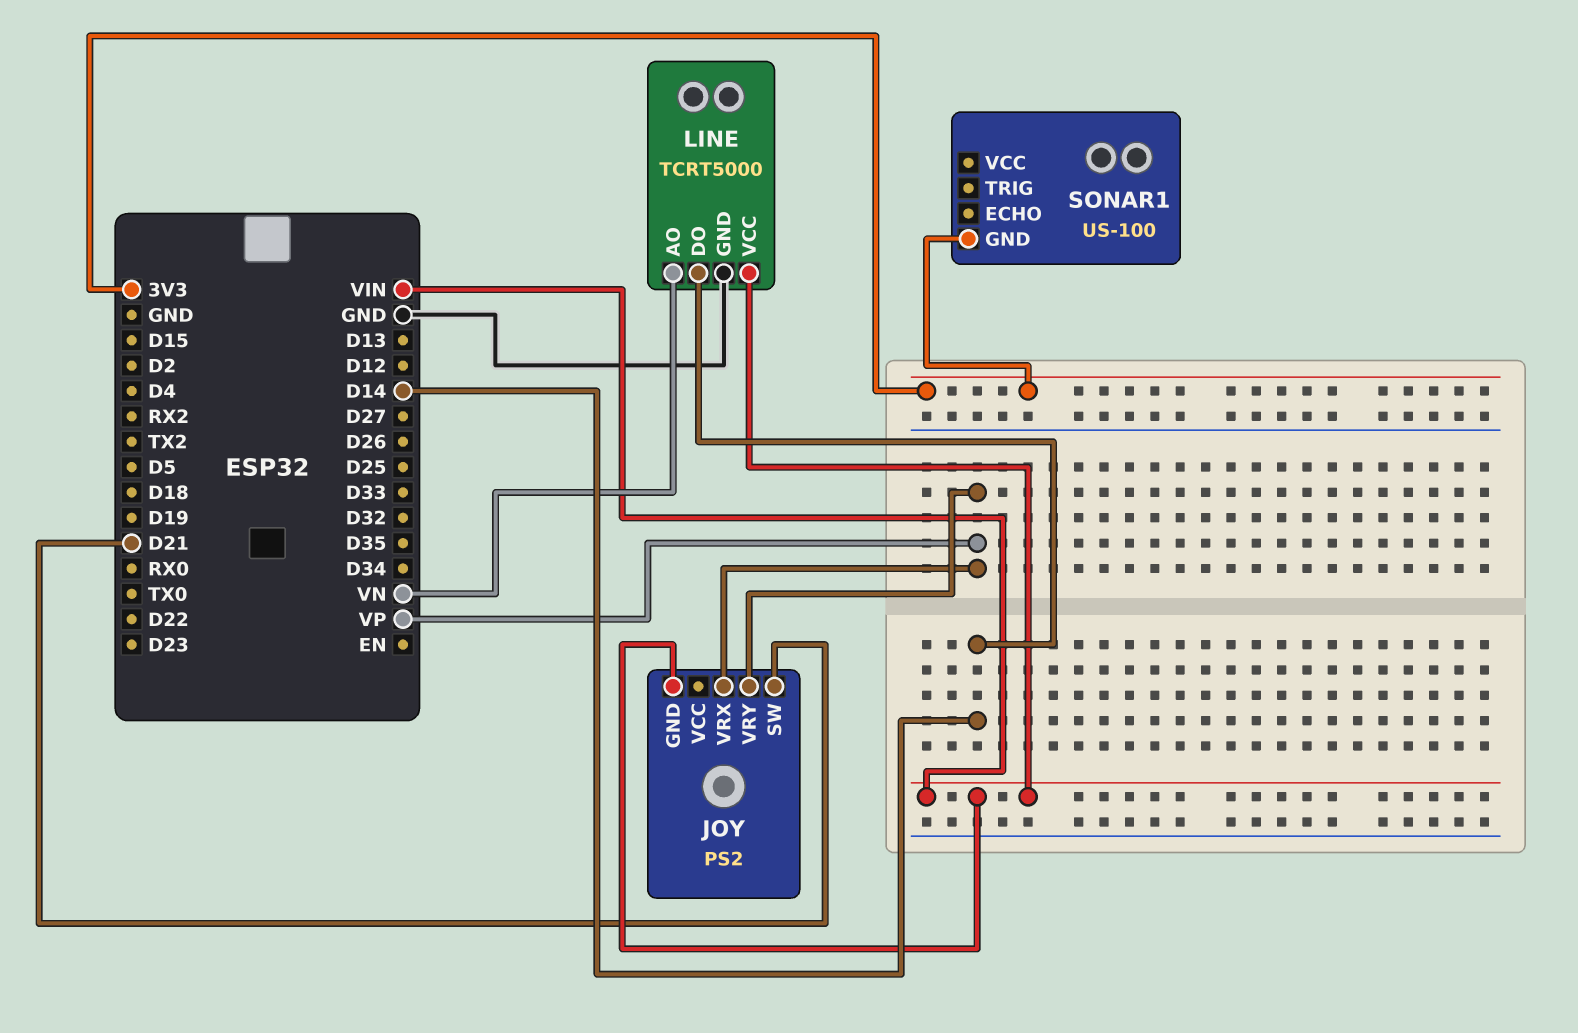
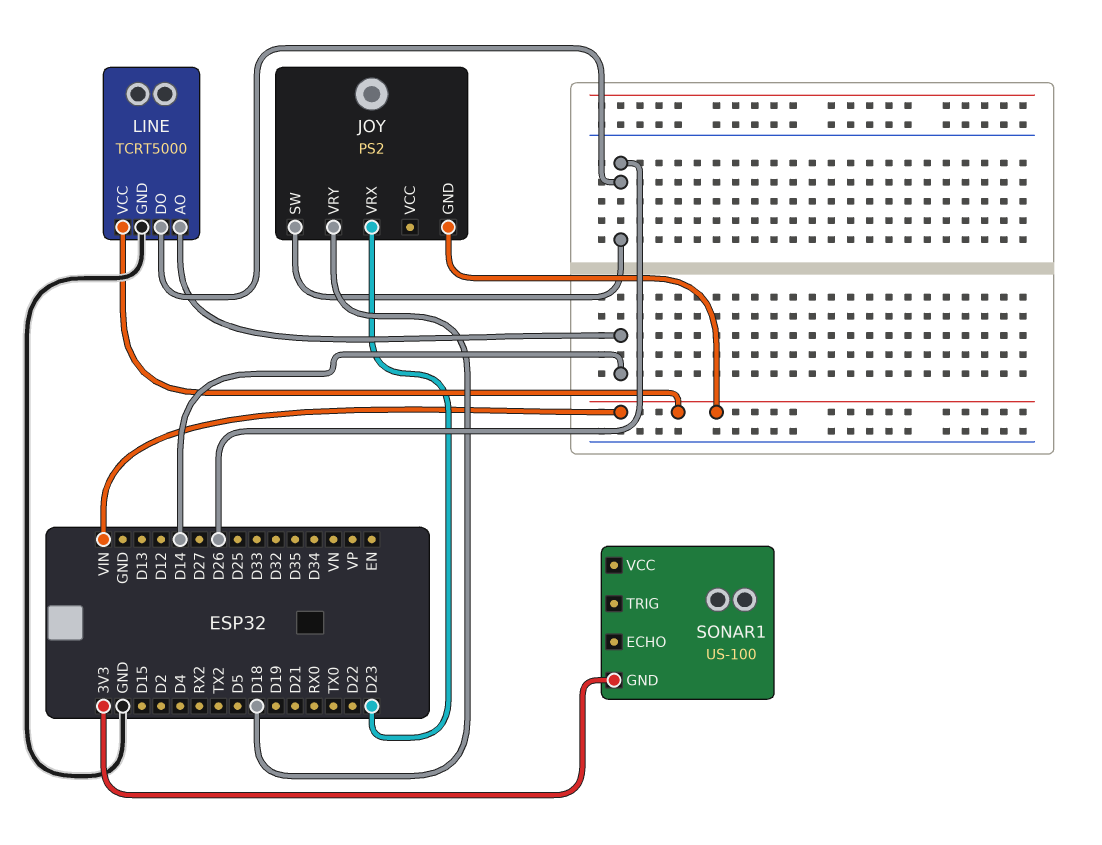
JOY pin SW: D21 -> D26
JOY pin VRX: VP -> D23
JOY pin VRY: VP -> D18
LINE pin AO: VN -> D14
LINE pin DO: D14 -> D26

